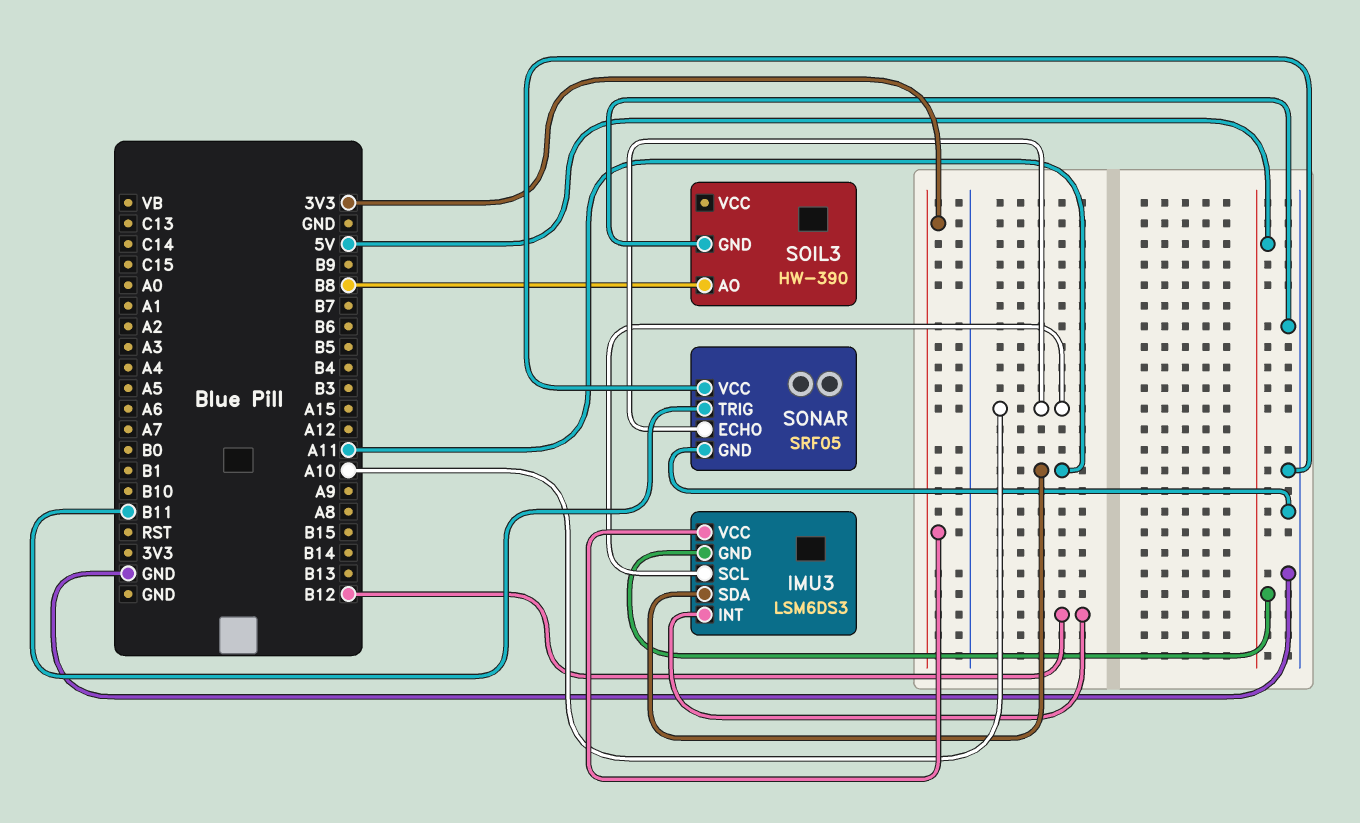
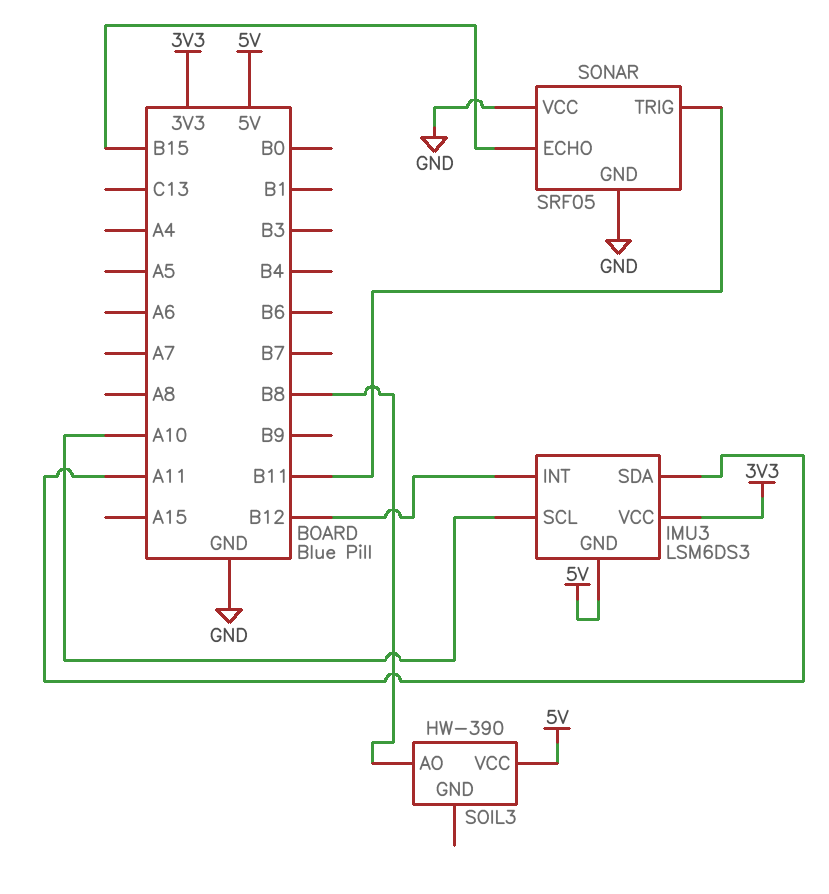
SOIL3 pin GND: GND -> none
SOIL3 pin VCC: none -> 5V
SONAR pin ECHO: A10 -> B15

